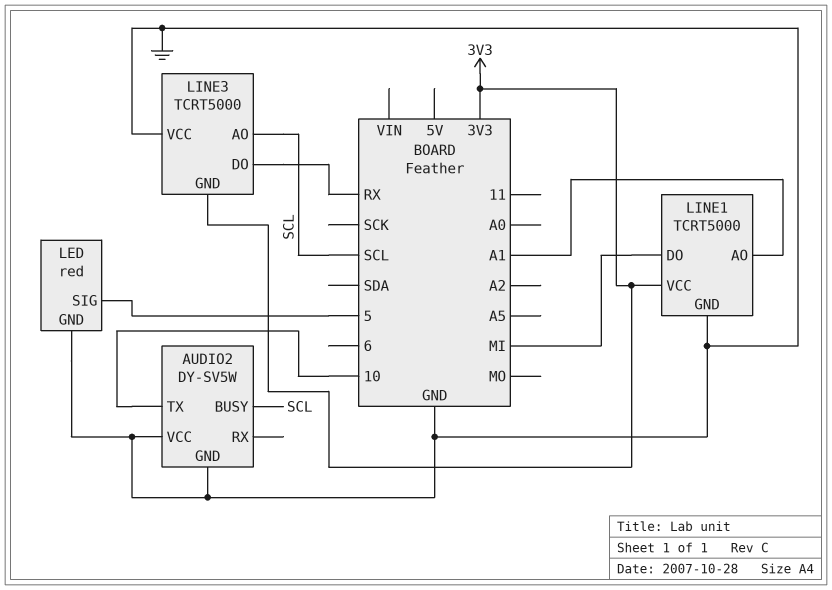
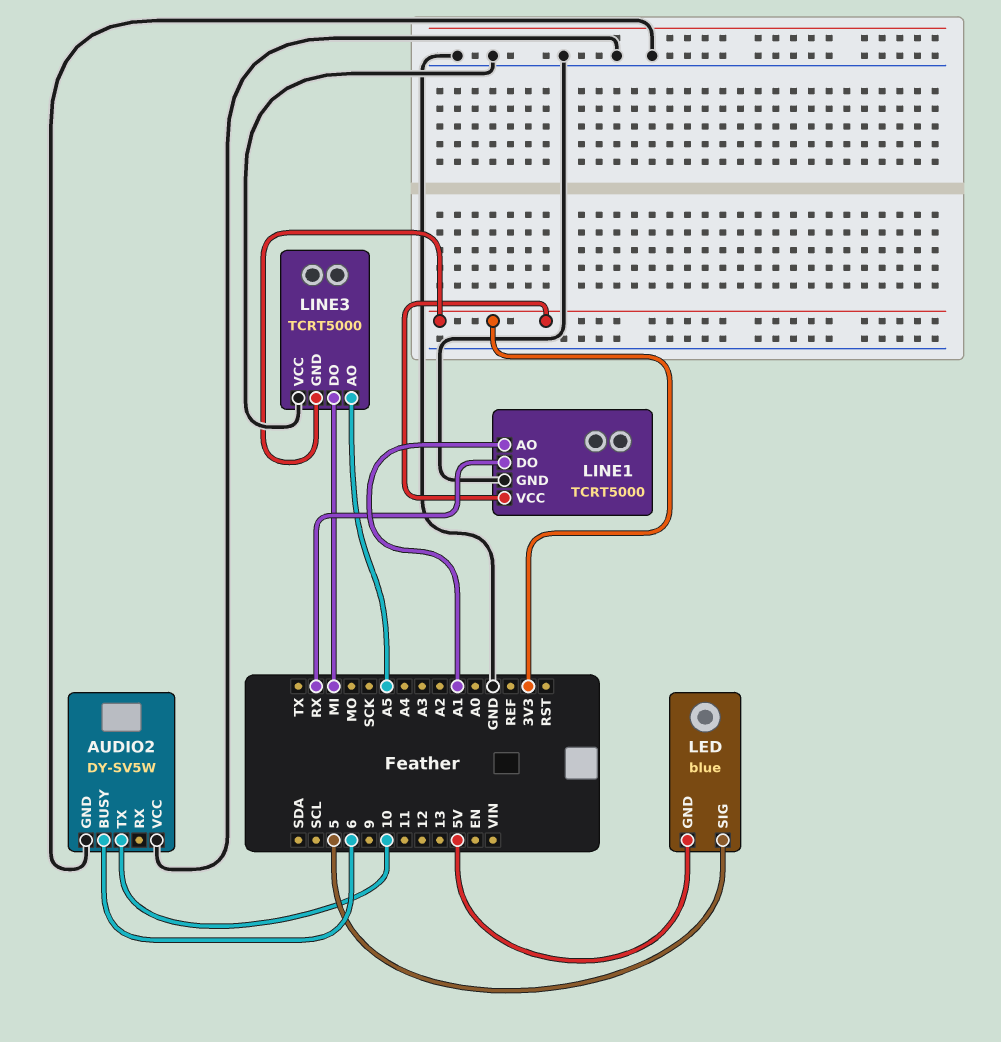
AUDIO2 pin BUSY: SCL -> 6
LED: red -> blue
LED pin GND: GND -> 5V
LINE1 pin DO: MI -> RX
LINE3 pin AO: SCL -> A5
LINE3 pin DO: RX -> MI

